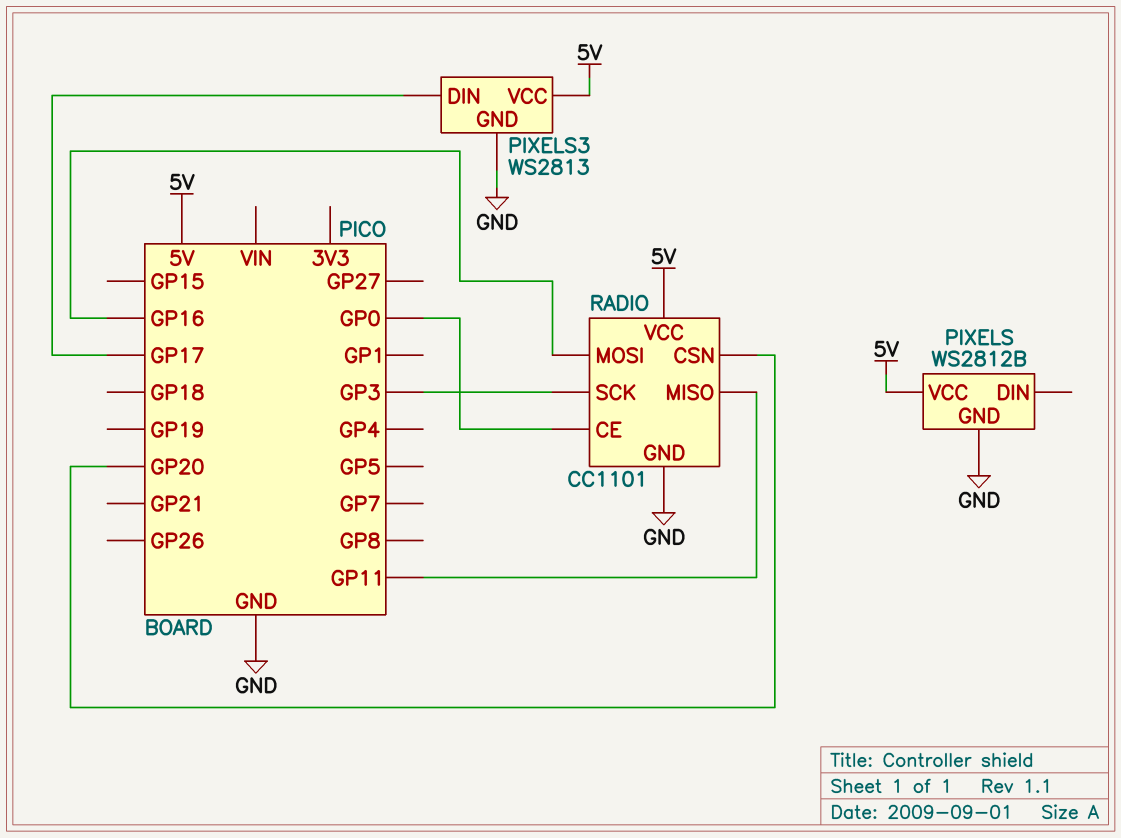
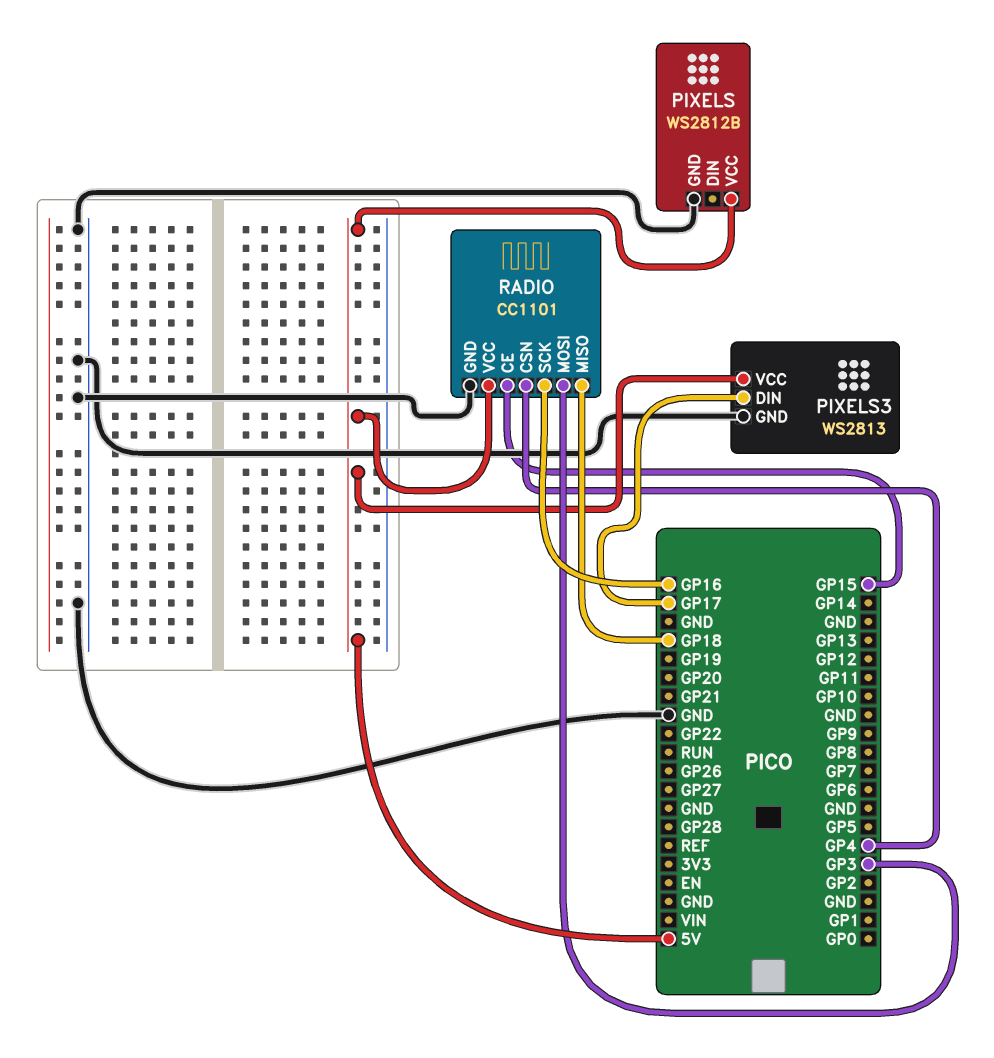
RADIO pin CE: GP0 -> GP15
RADIO pin CSN: GP20 -> GP4
RADIO pin MISO: GP11 -> GP18
RADIO pin MOSI: GP16 -> GP3
RADIO pin SCK: GP3 -> GP16

